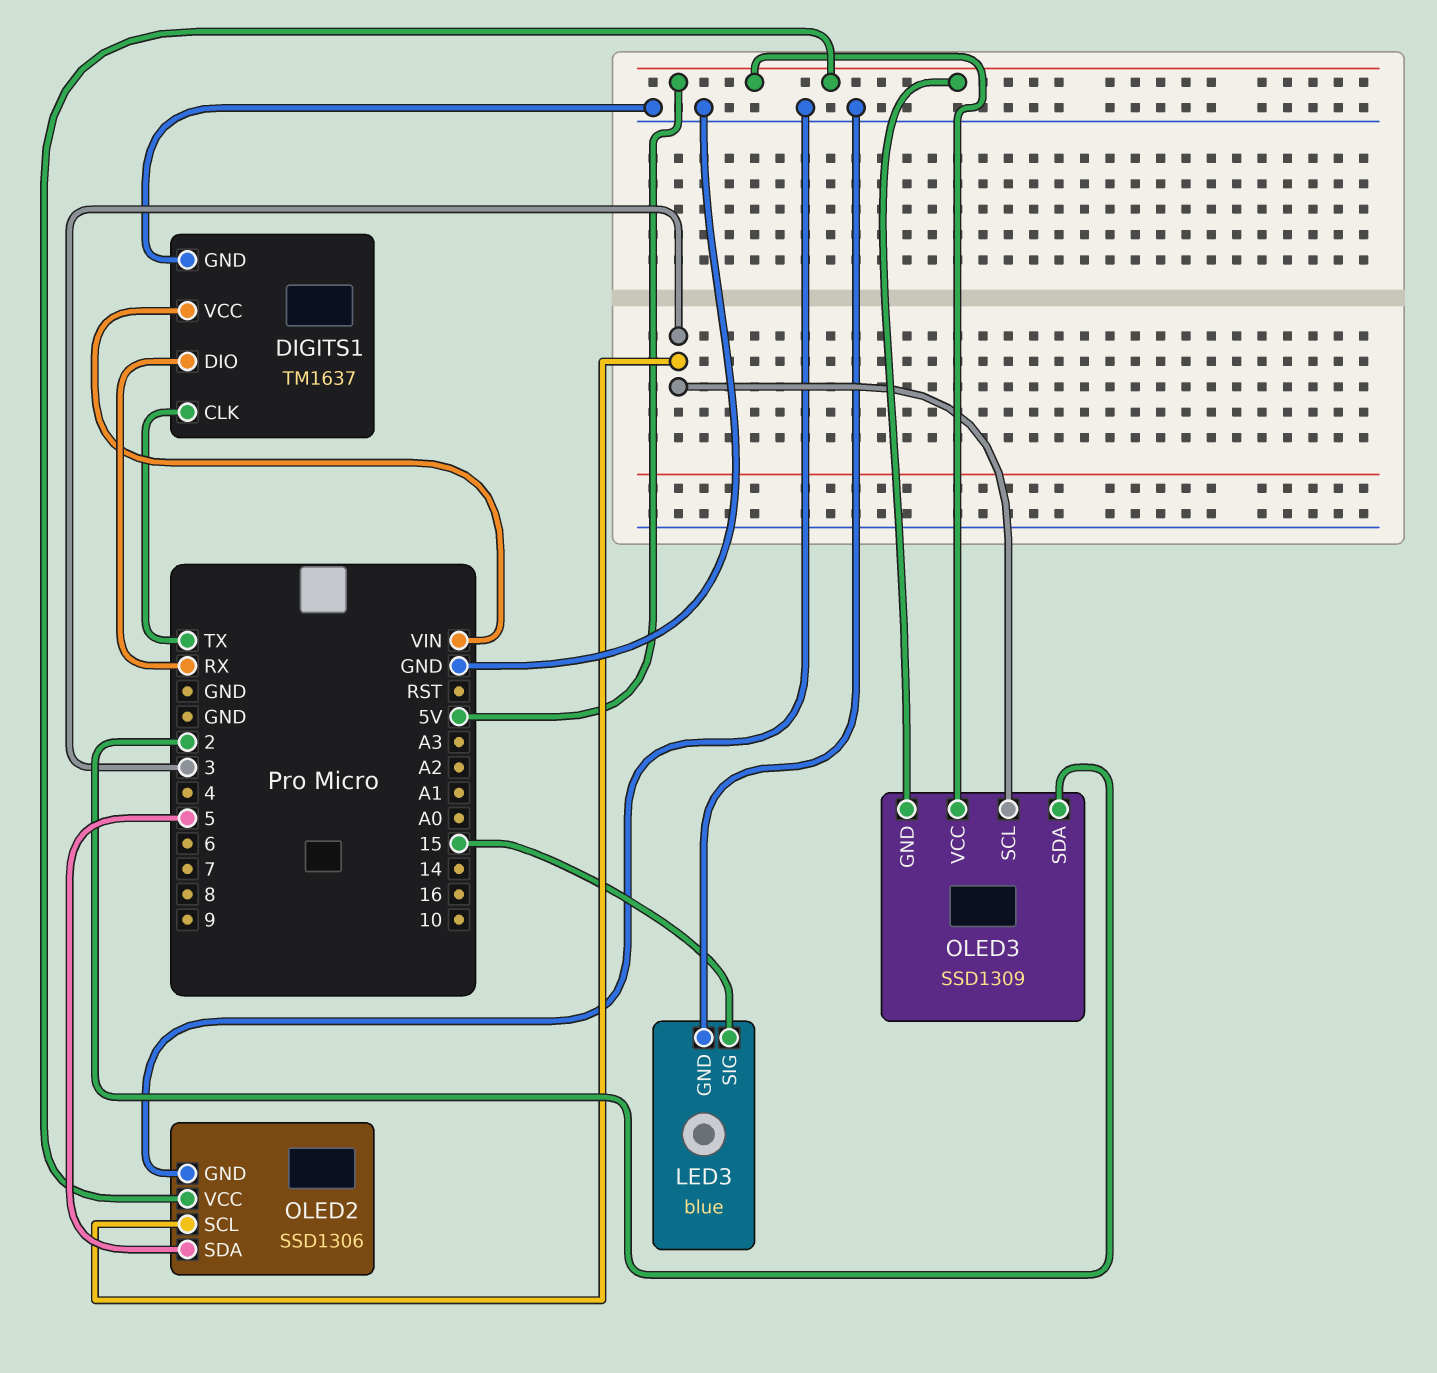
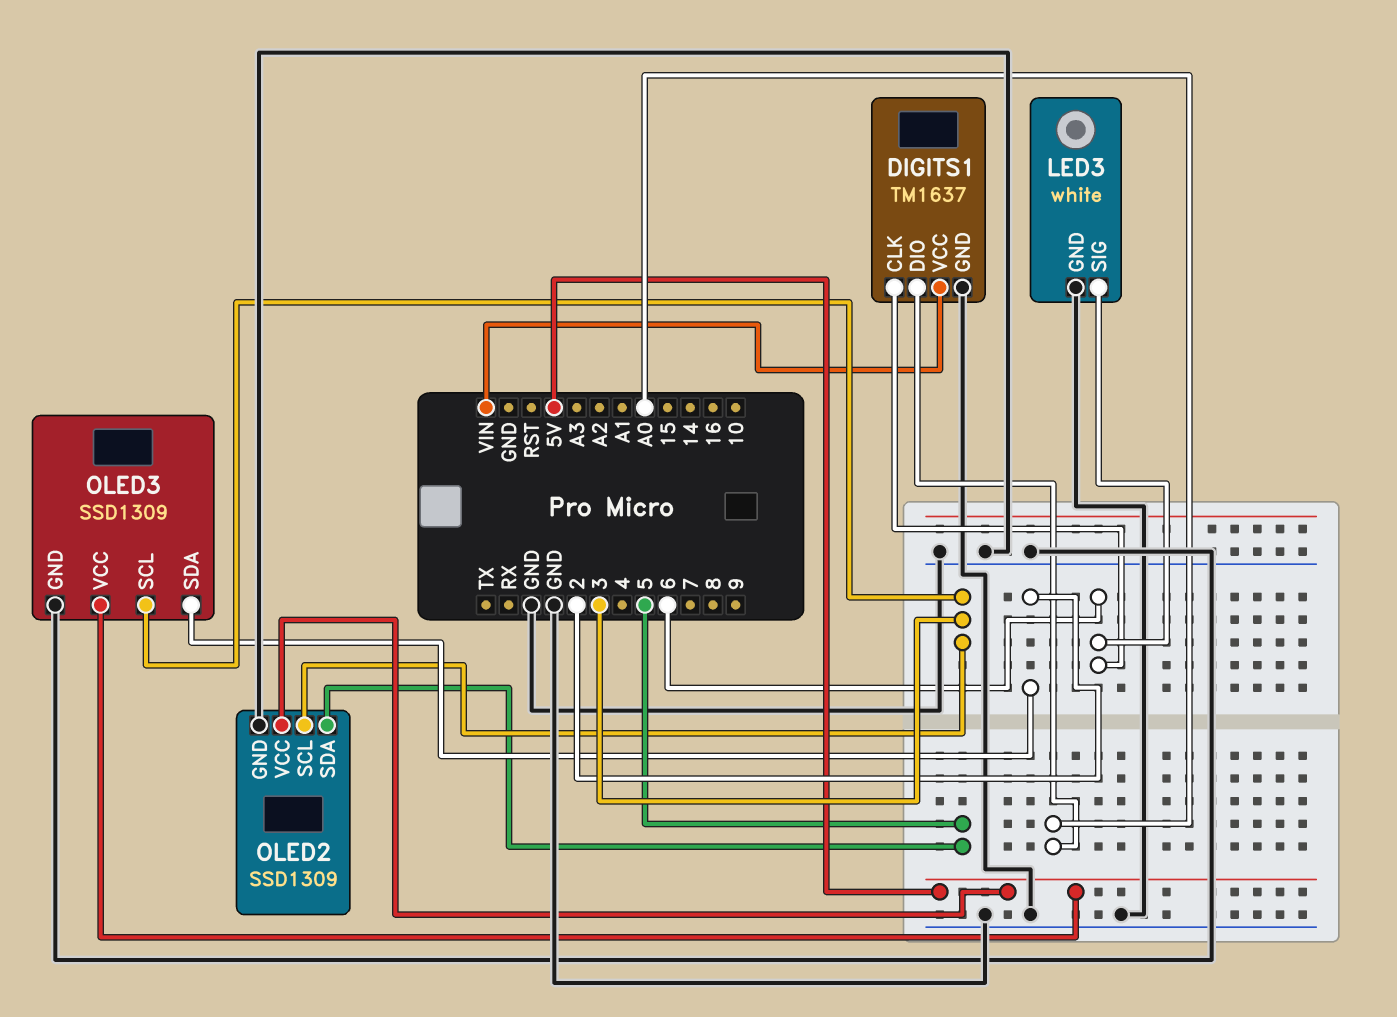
DIGITS1 pin CLK: TX -> 6
DIGITS1 pin DIO: RX -> A0
LED3: blue -> white
LED3 pin SIG: 15 -> 6
OLED2: SSD1306 -> SSD1309
OLED3 pin GND: 5V -> GND

